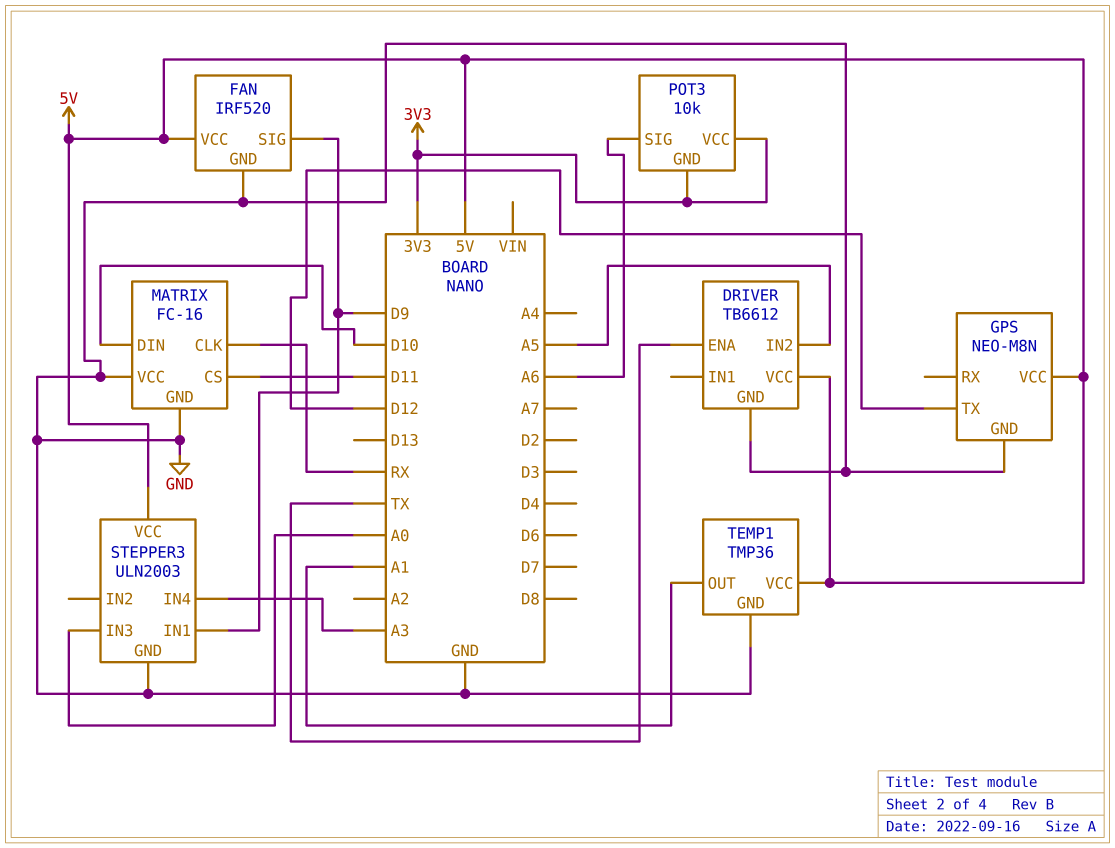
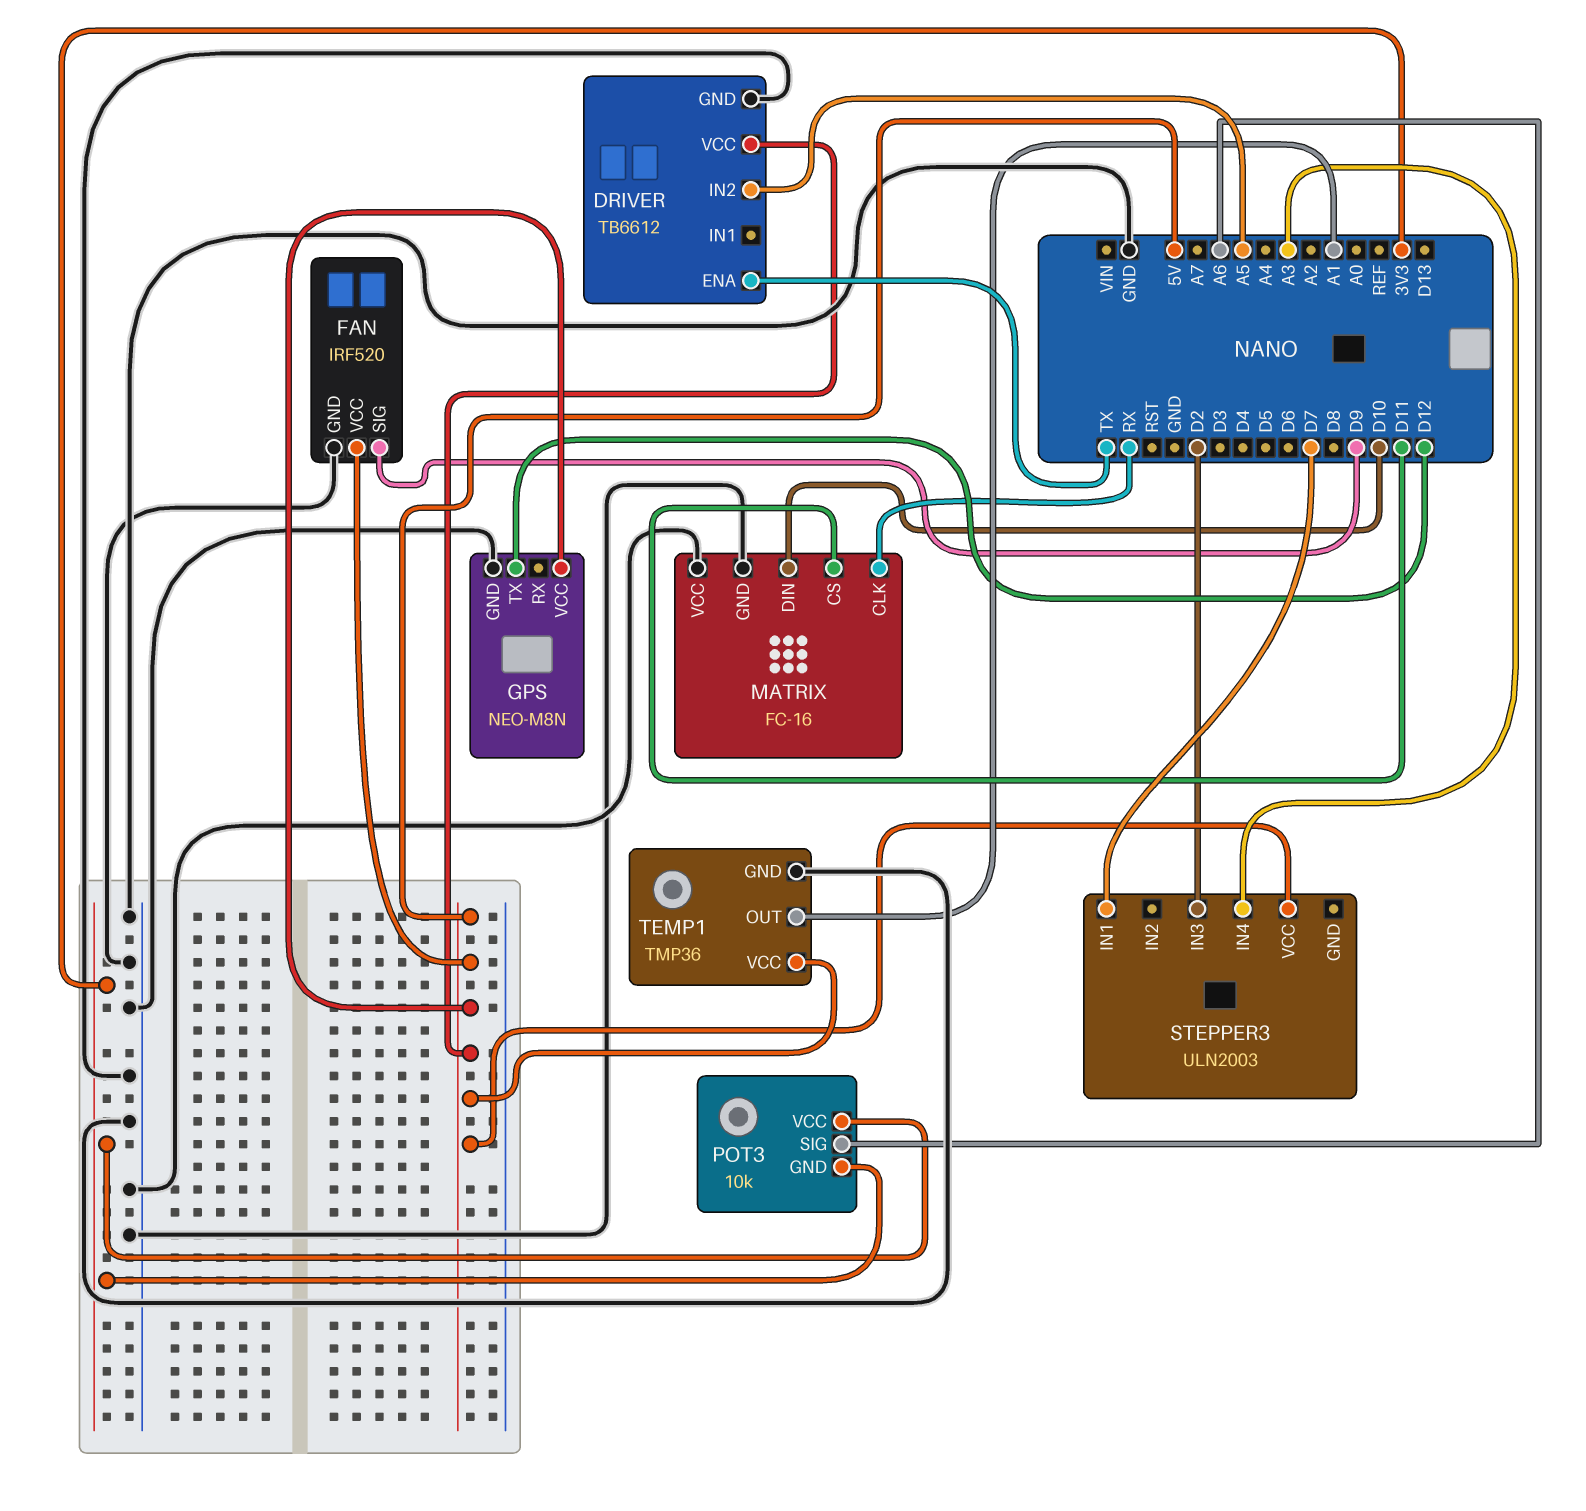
STEPPER3 pin GND: GND -> none
STEPPER3 pin IN1: D9 -> D7
STEPPER3 pin IN3: A0 -> D2

